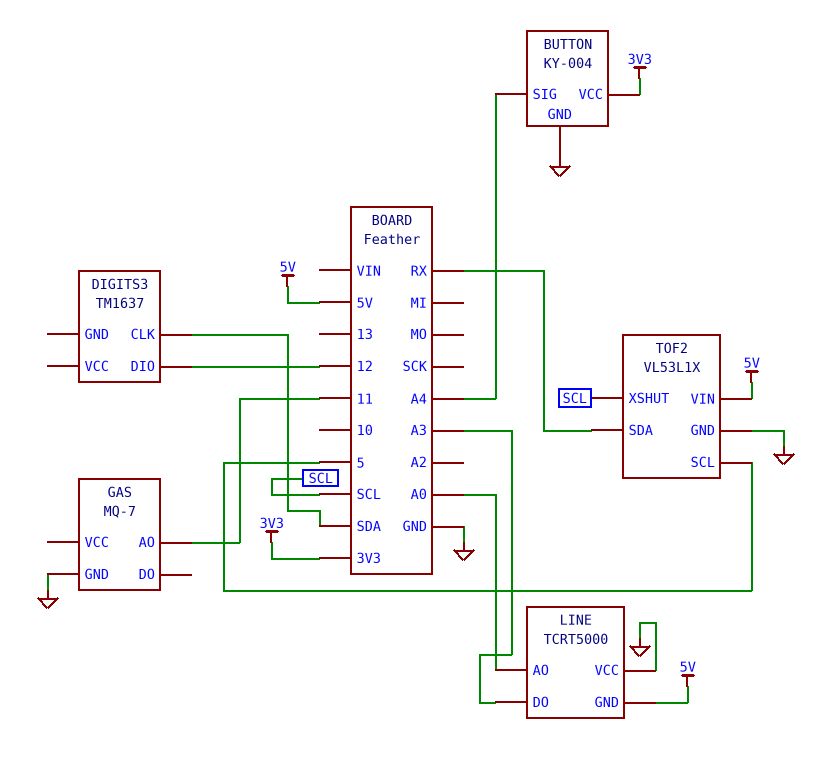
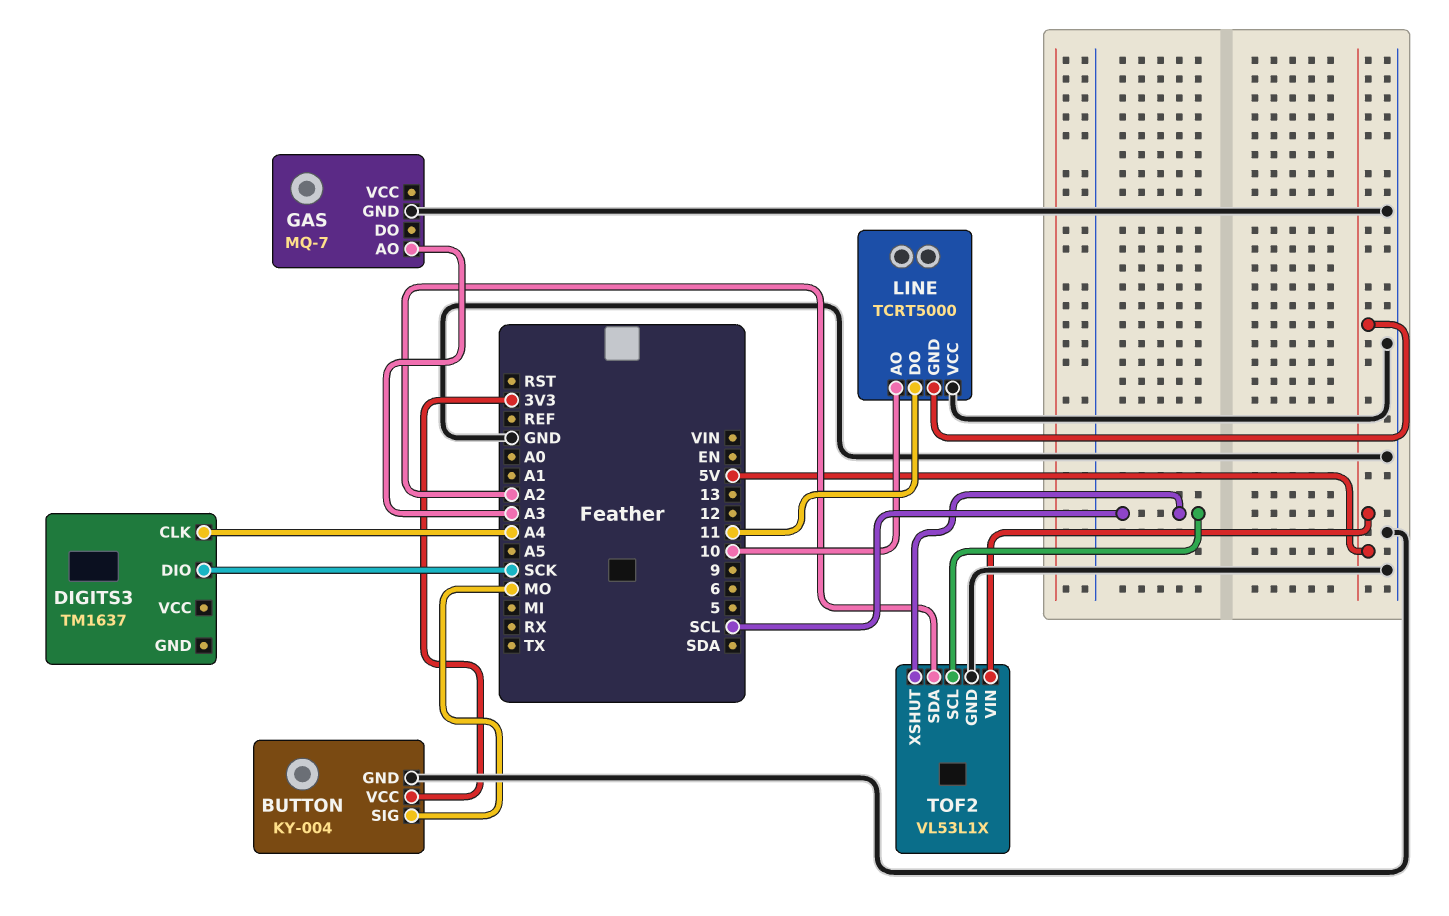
BUTTON pin SIG: A4 -> MO
DIGITS3 pin CLK: SDA -> A4
DIGITS3 pin DIO: 12 -> SCK
GAS pin AO: 11 -> A3
LINE pin AO: A0 -> 10
LINE pin DO: A3 -> 11
TOF2 pin SCL: 5 -> SCL
TOF2 pin SDA: RX -> A2

